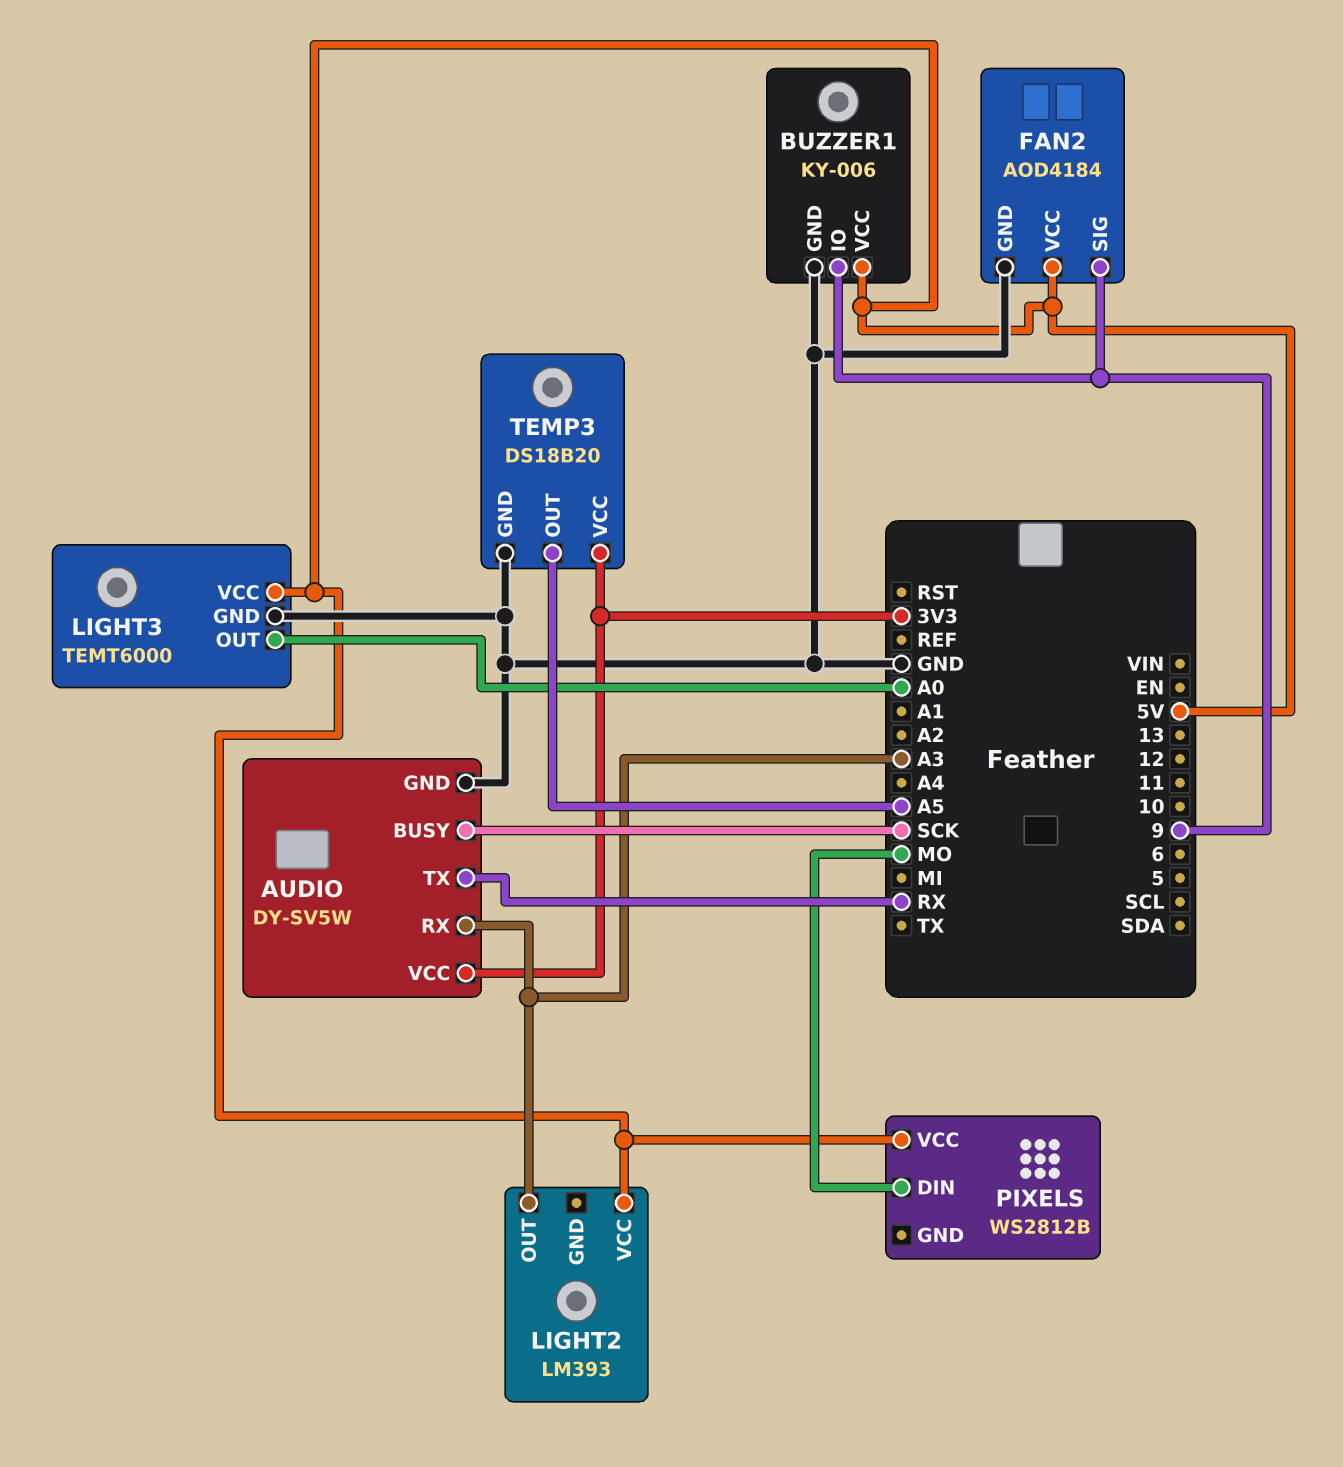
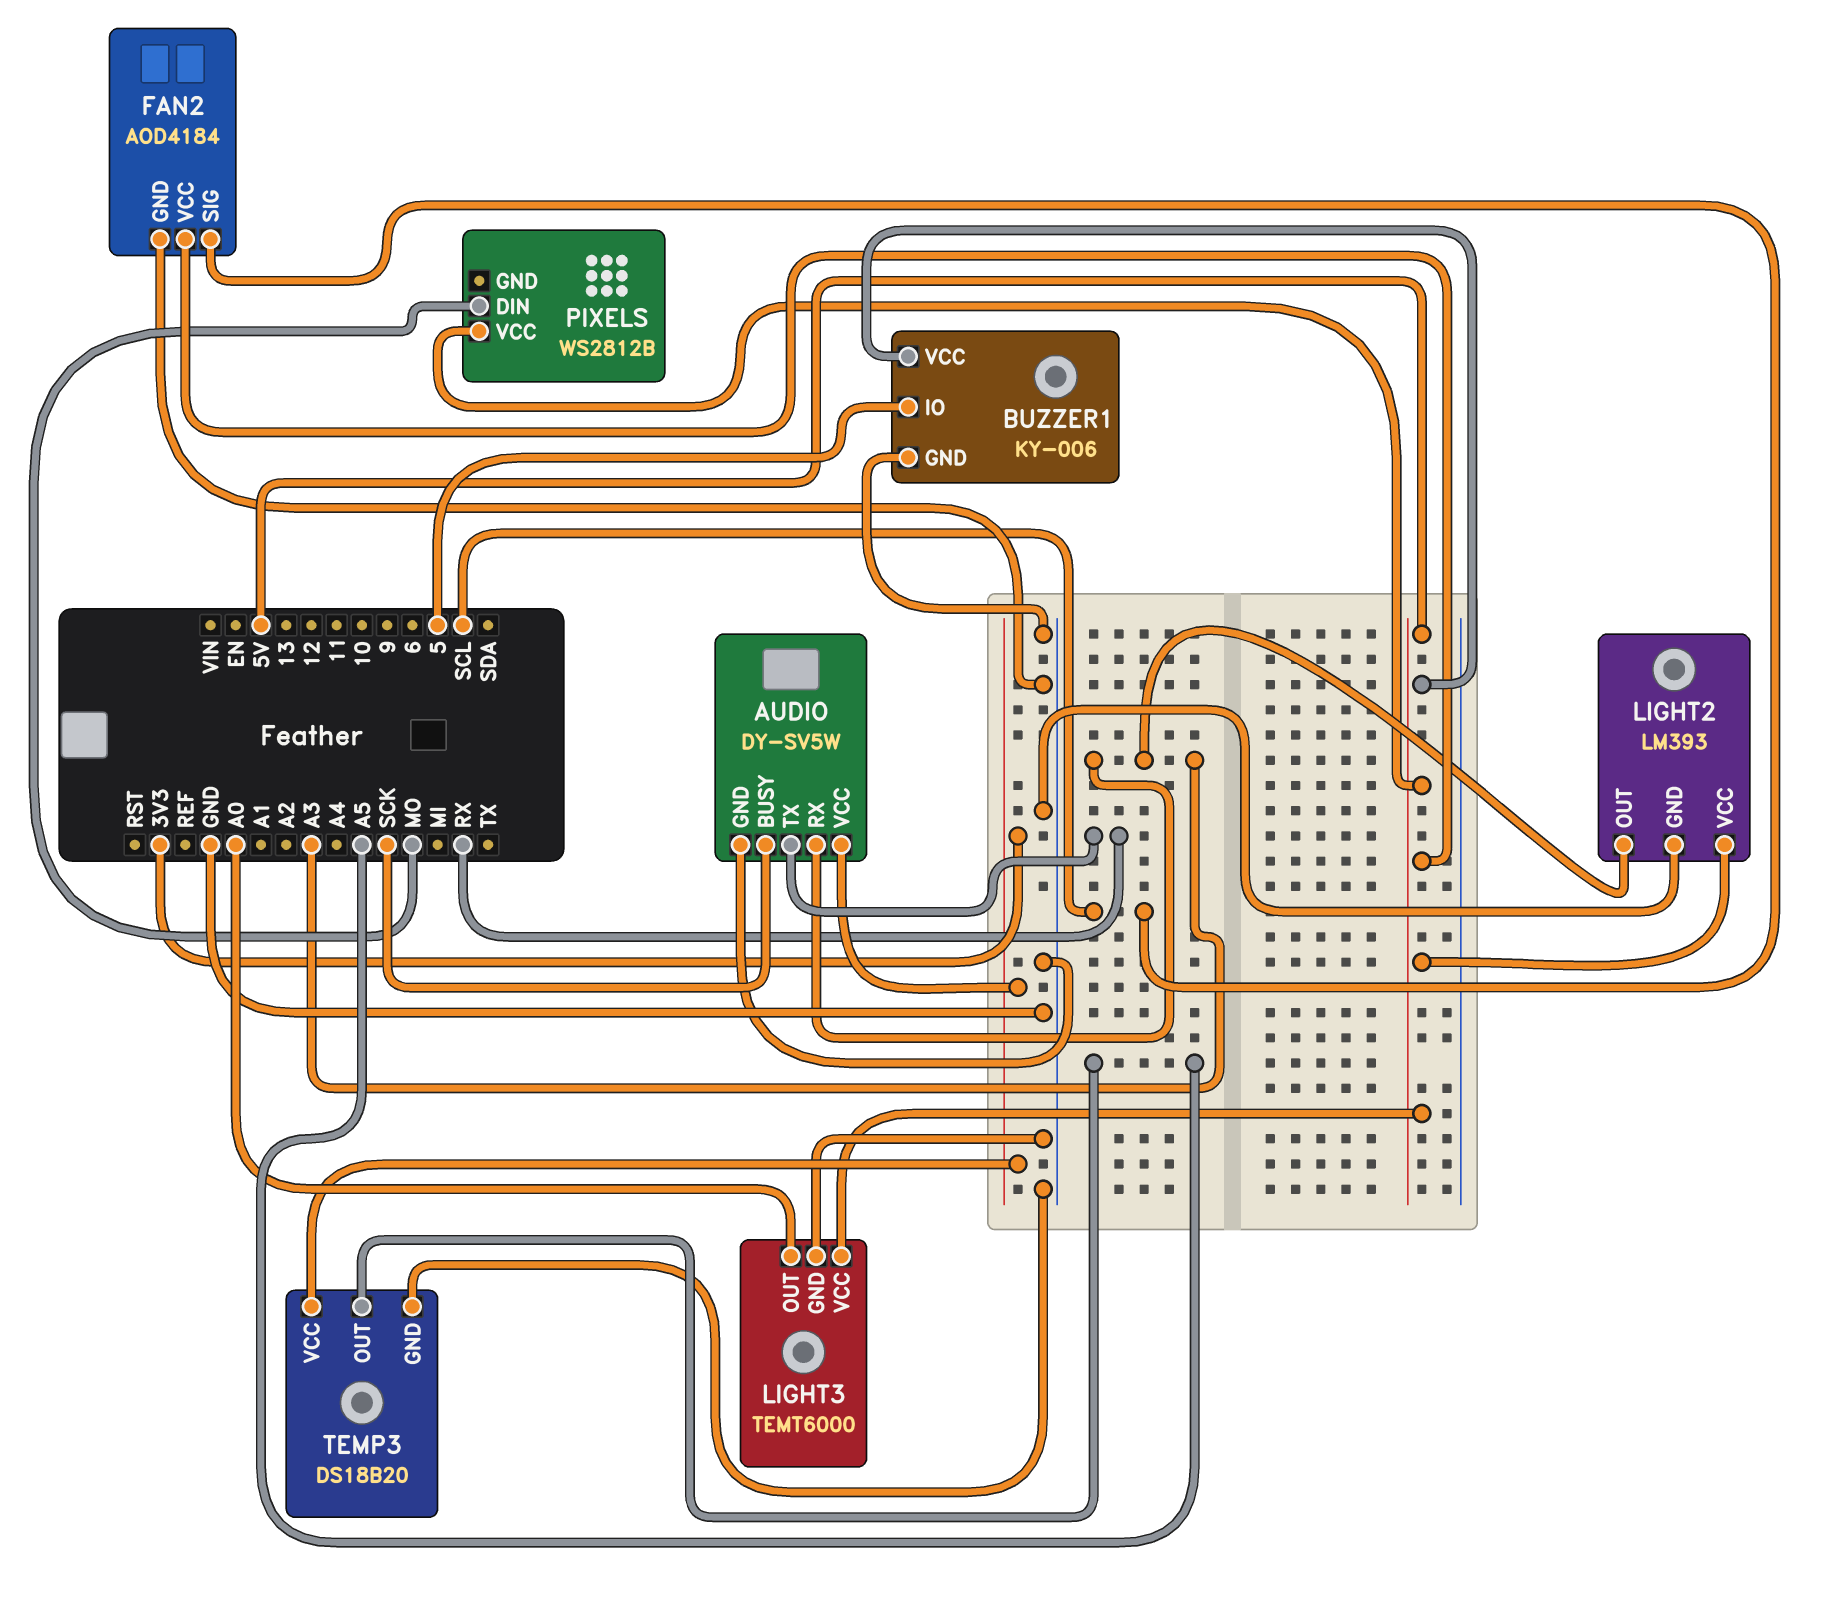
BUZZER1 pin IO: 9 -> 5
FAN2 pin SIG: 9 -> SCL
LIGHT2 pin GND: none -> GND

